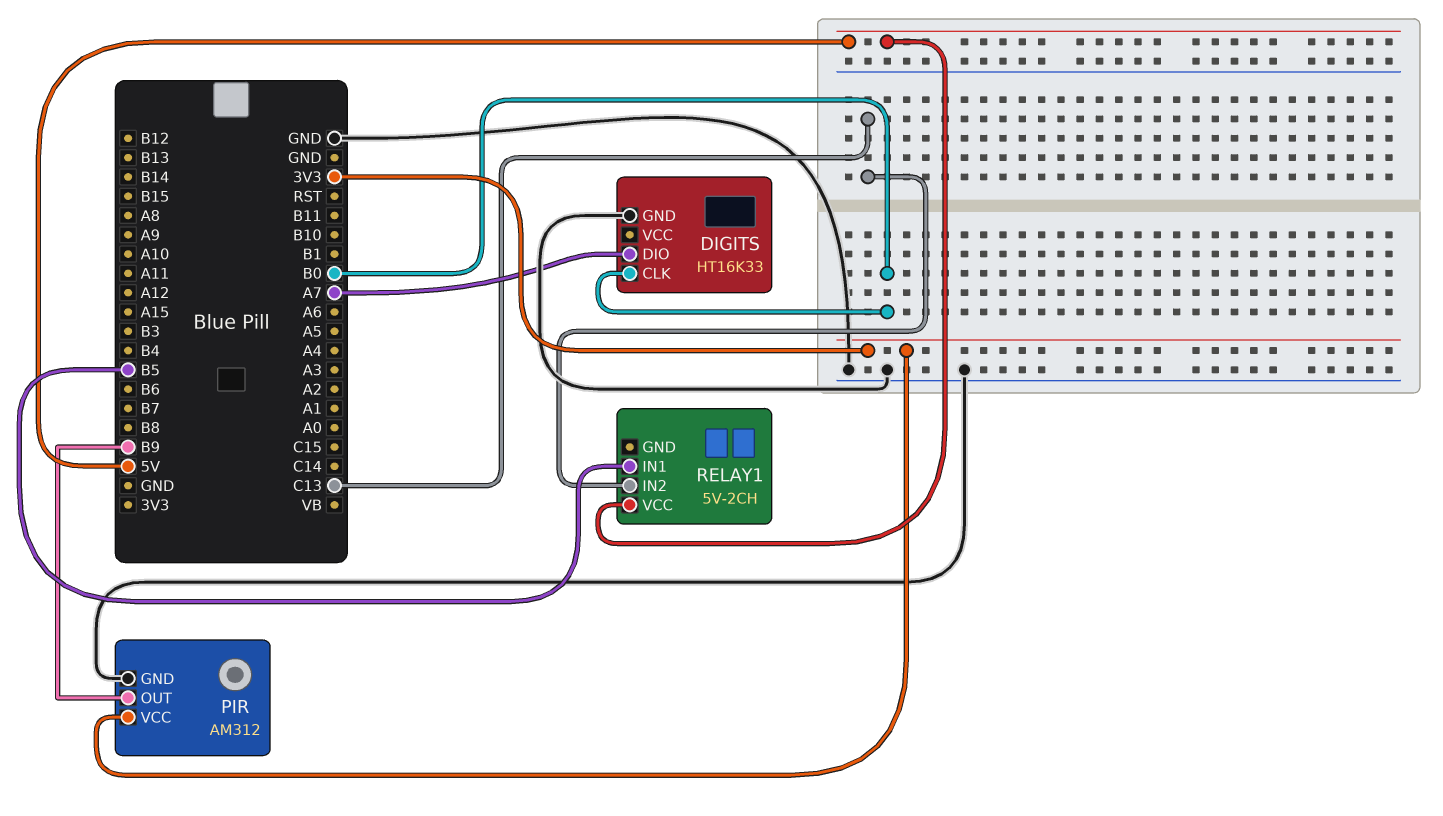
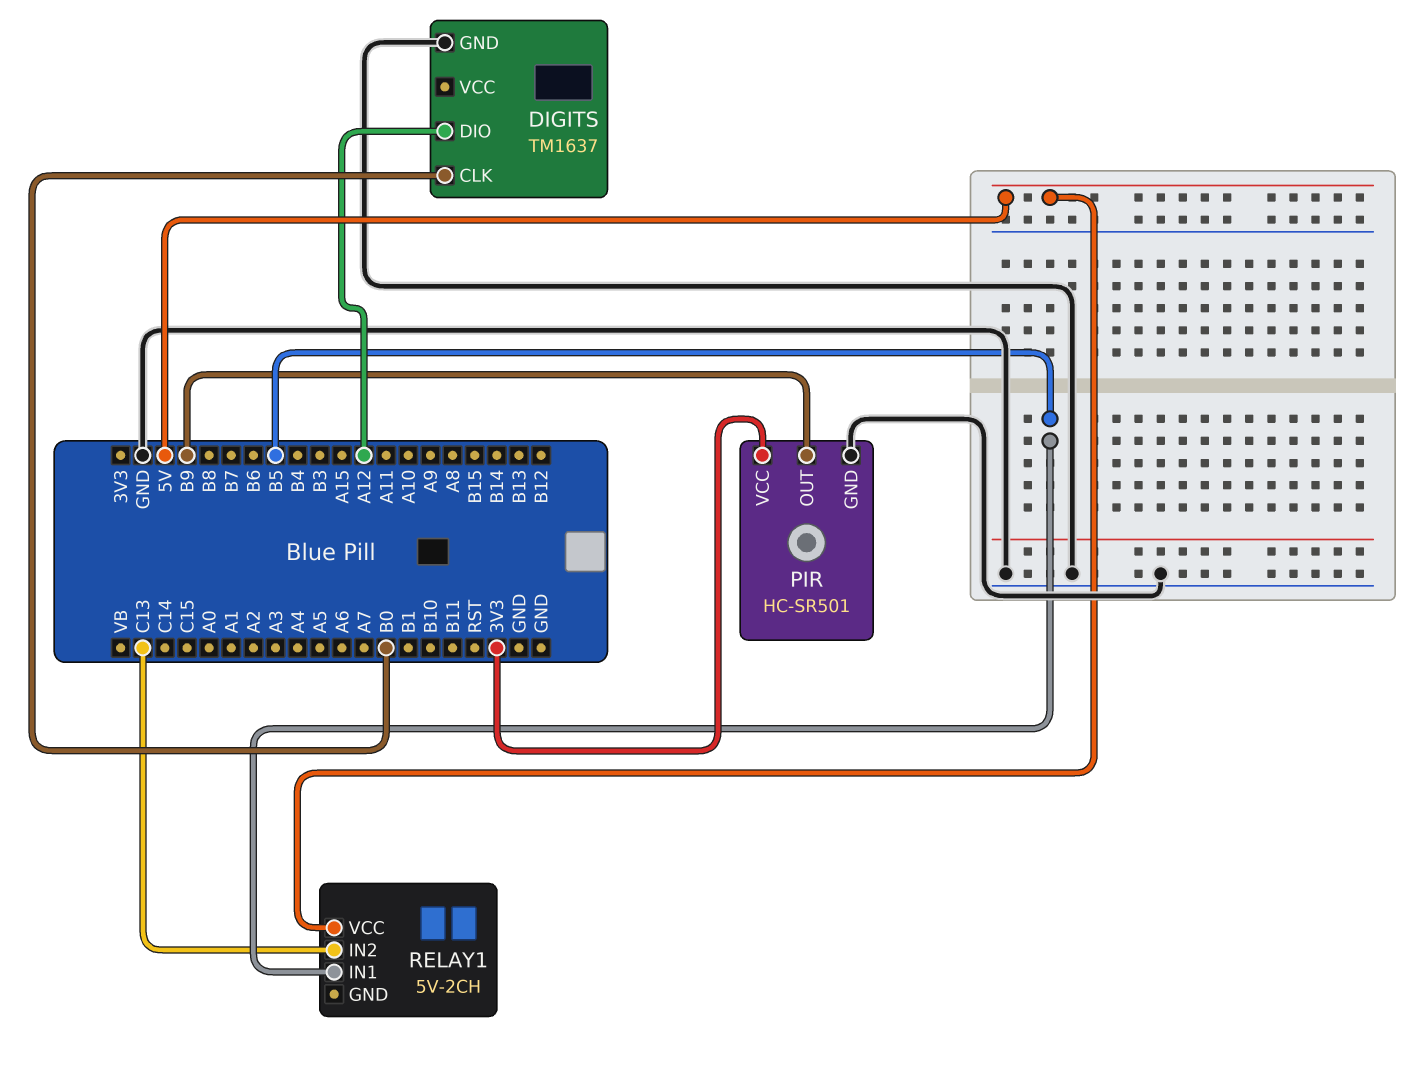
DIGITS: HT16K33 -> TM1637
DIGITS pin DIO: A7 -> A12
PIR: AM312 -> HC-SR501

